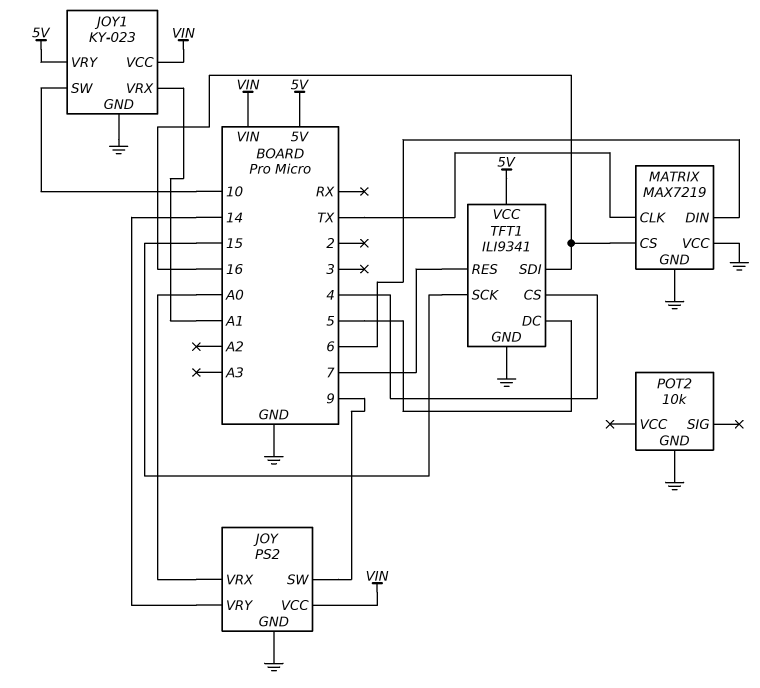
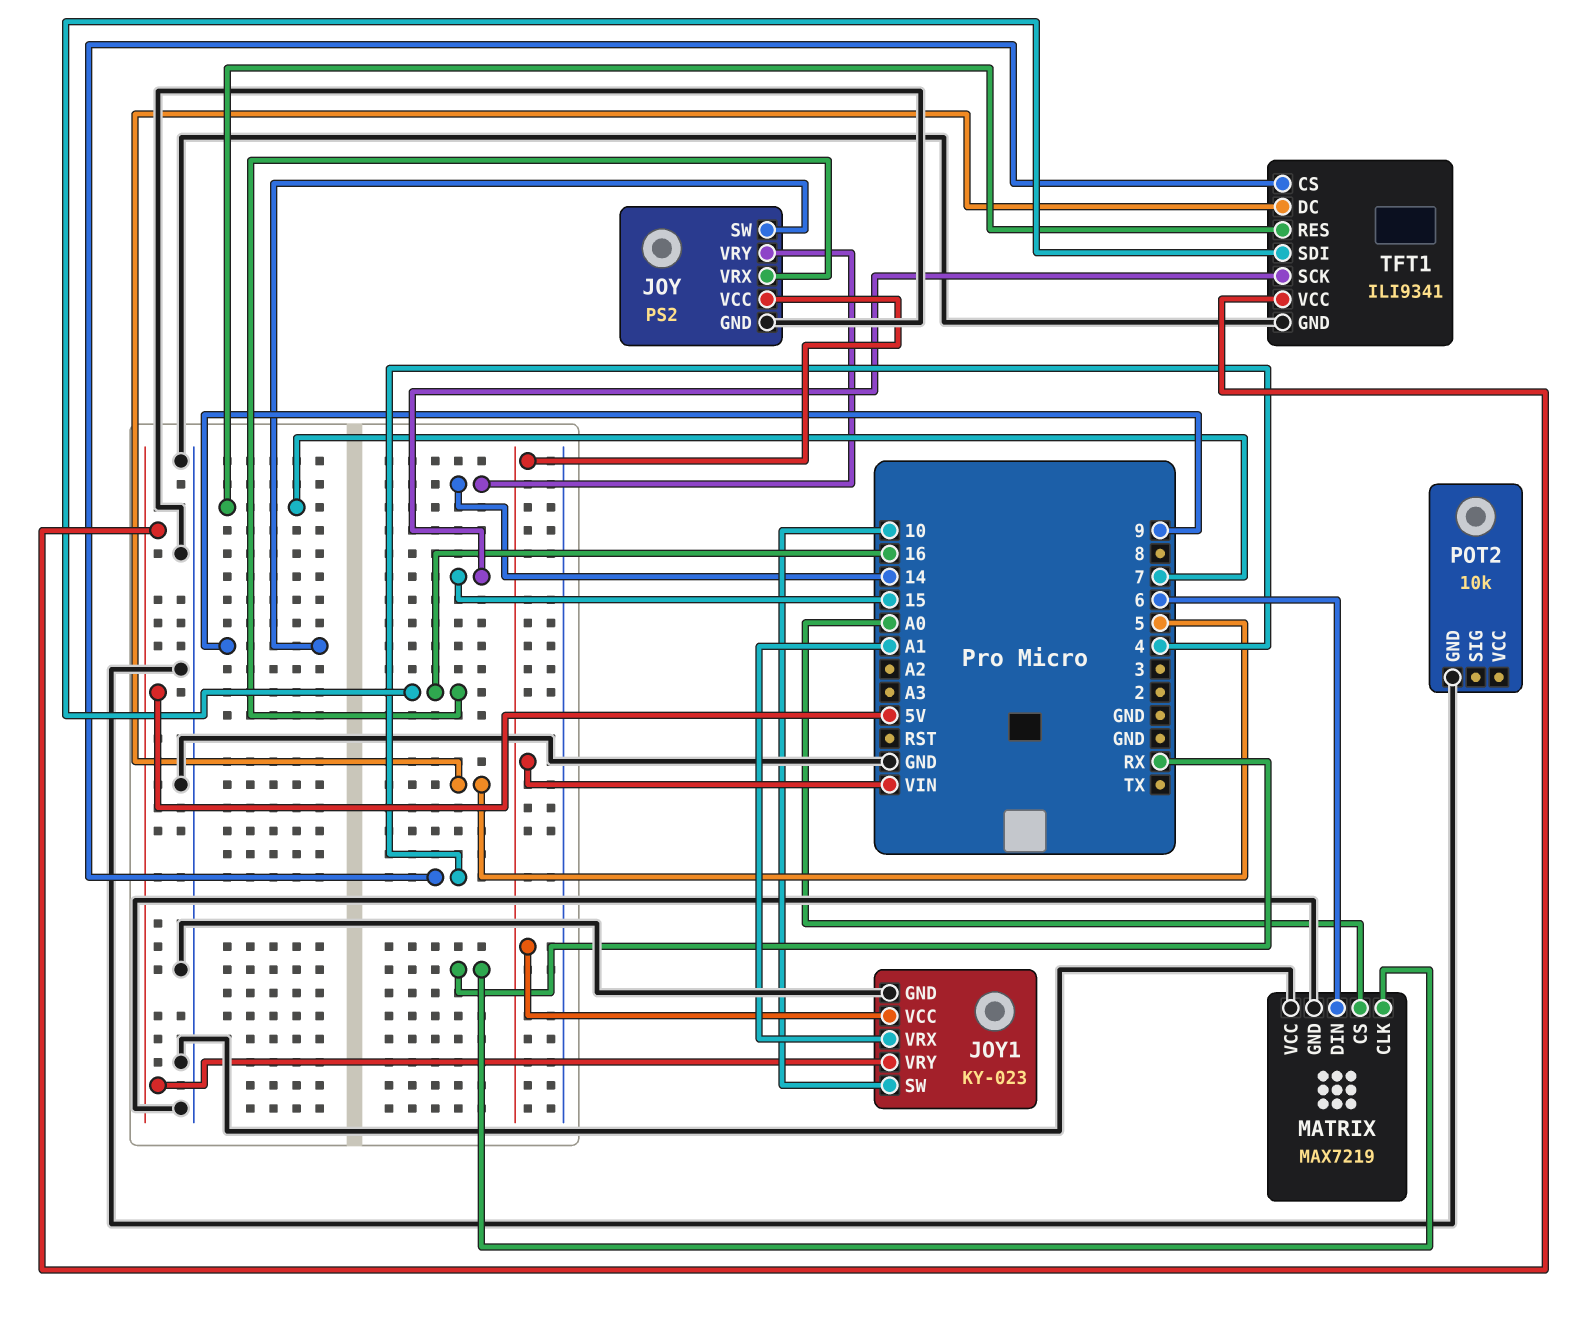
JOY pin VRX: A0 -> 16
MATRIX pin CLK: TX -> RX
MATRIX pin CS: 16 -> A0

